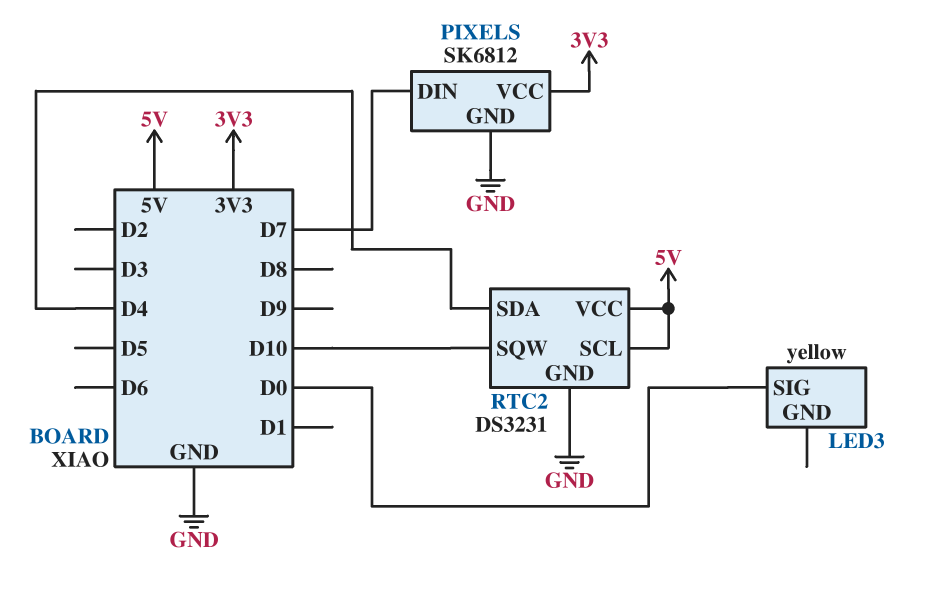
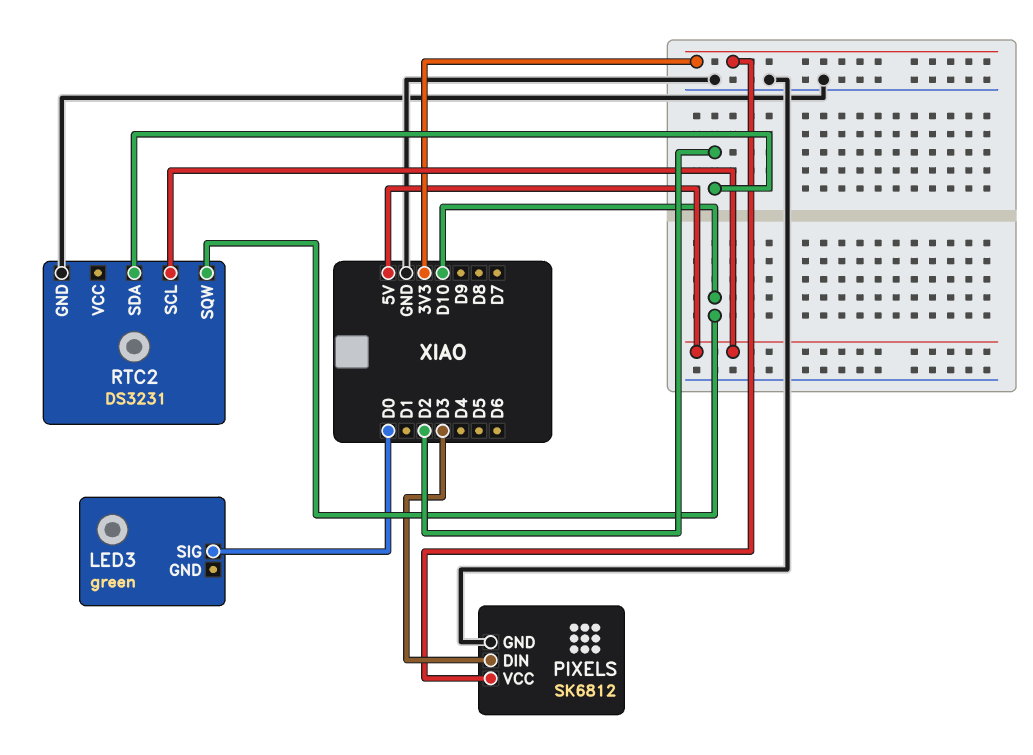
LED3: yellow -> green
PIXELS pin DIN: D7 -> D3
RTC2 pin SDA: D4 -> D2
RTC2 pin VCC: 5V -> none

